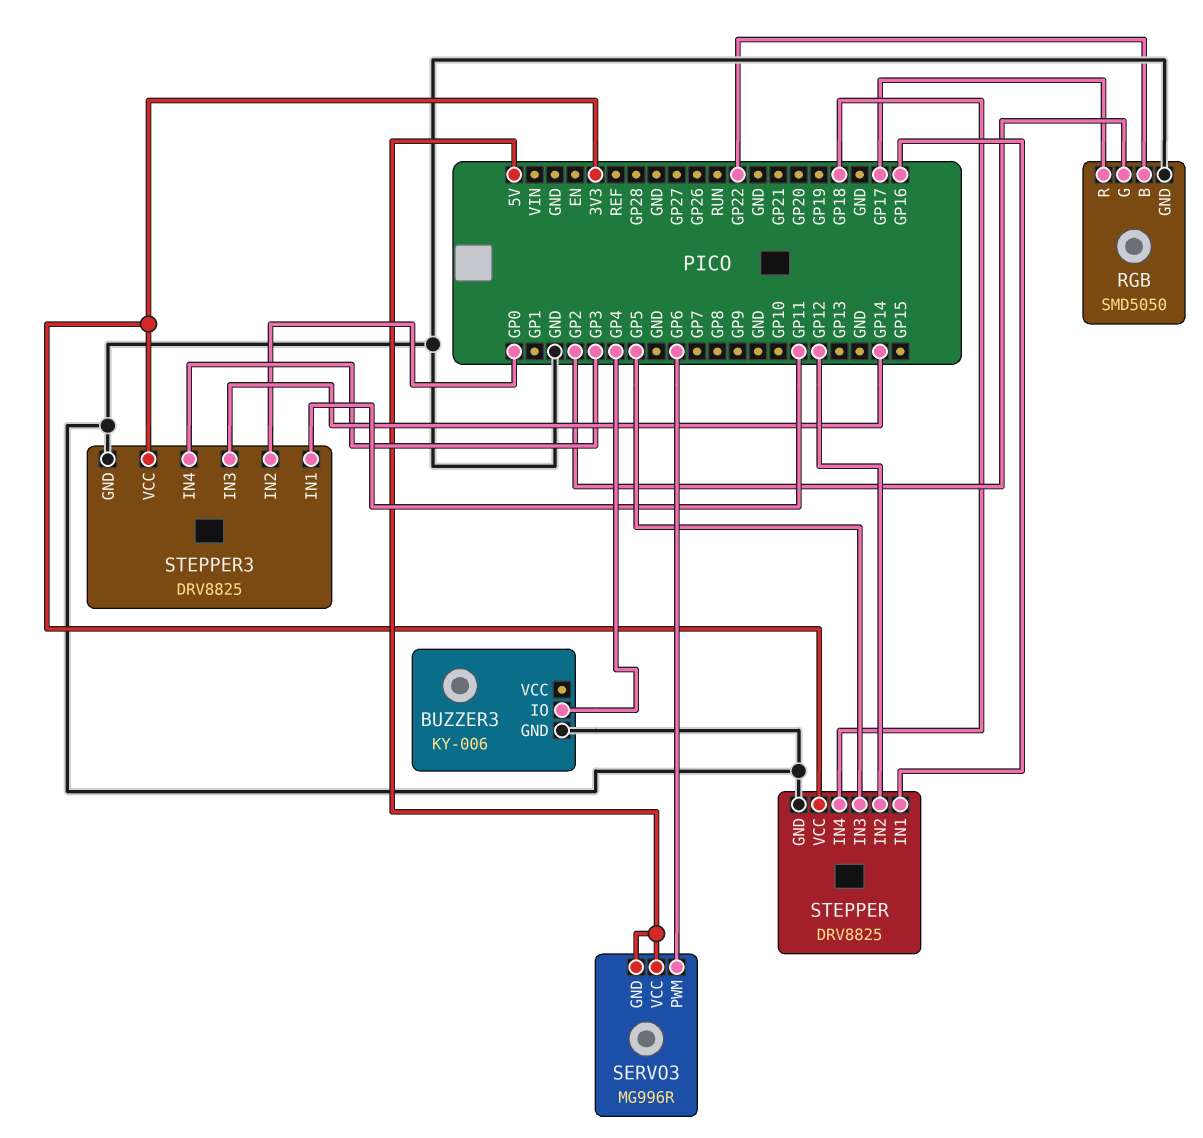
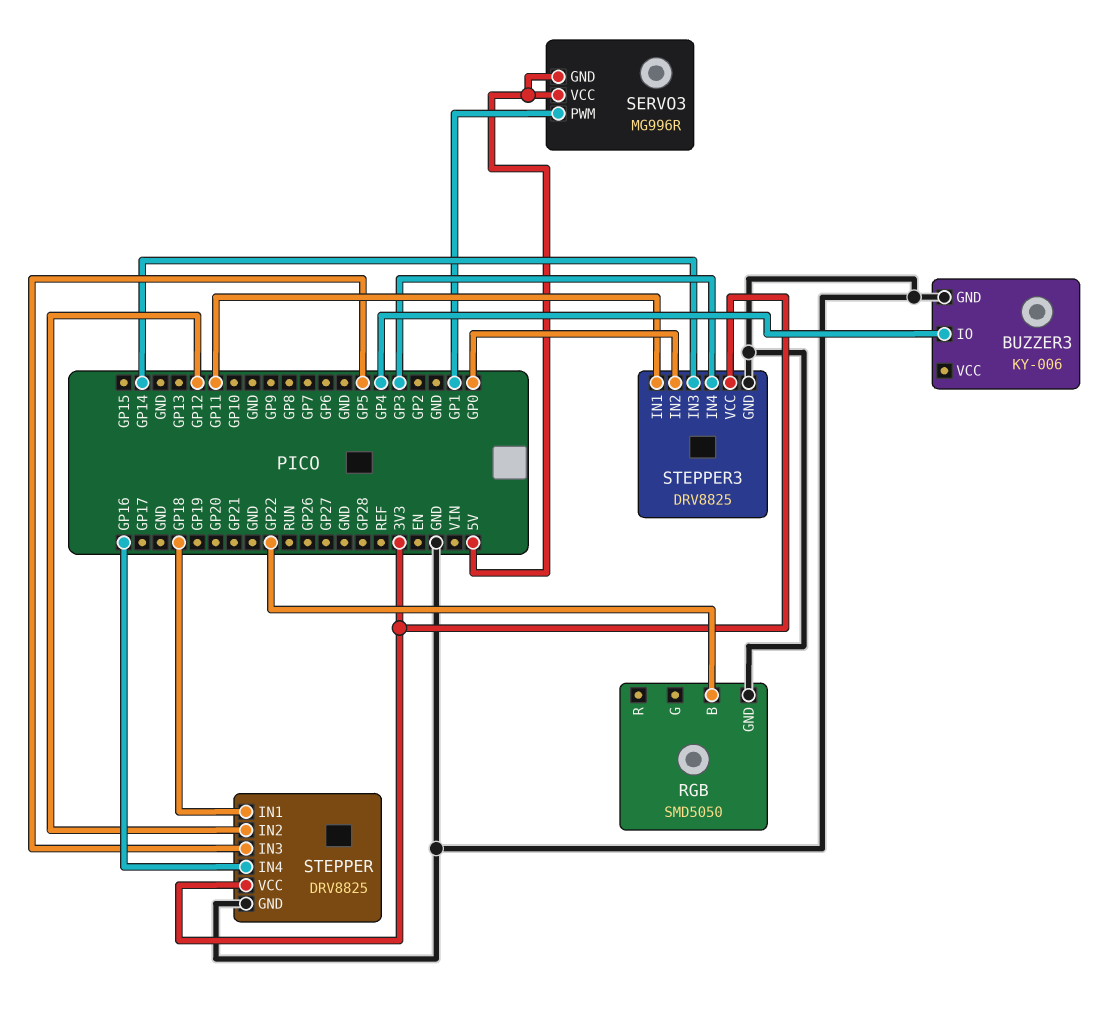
RGB pin G: GP2 -> none
RGB pin R: GP17 -> none
SERVO3 pin PWM: GP6 -> GP1
STEPPER pin IN1: GP16 -> GP18
STEPPER pin IN4: GP18 -> GP16

